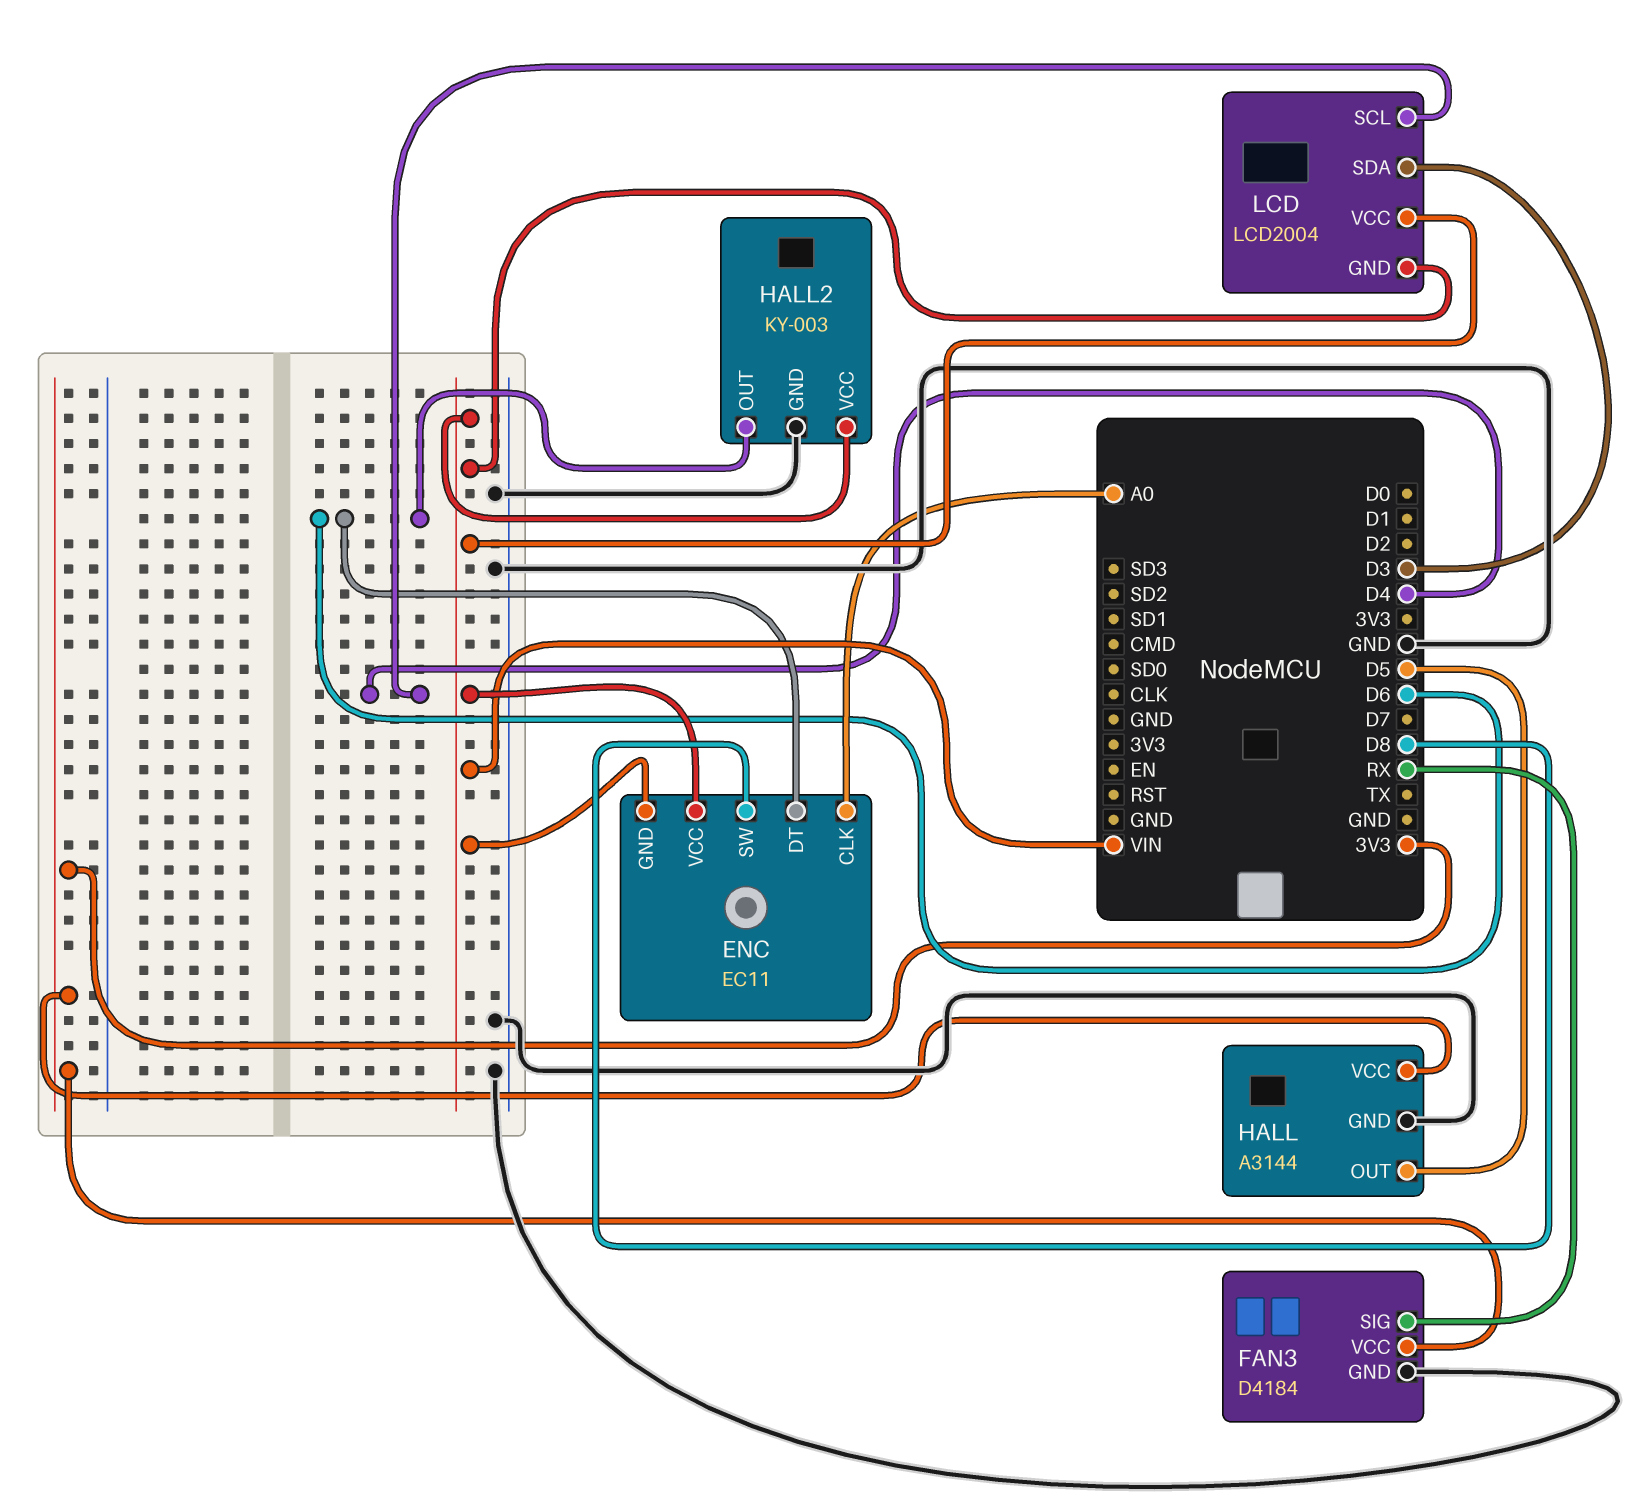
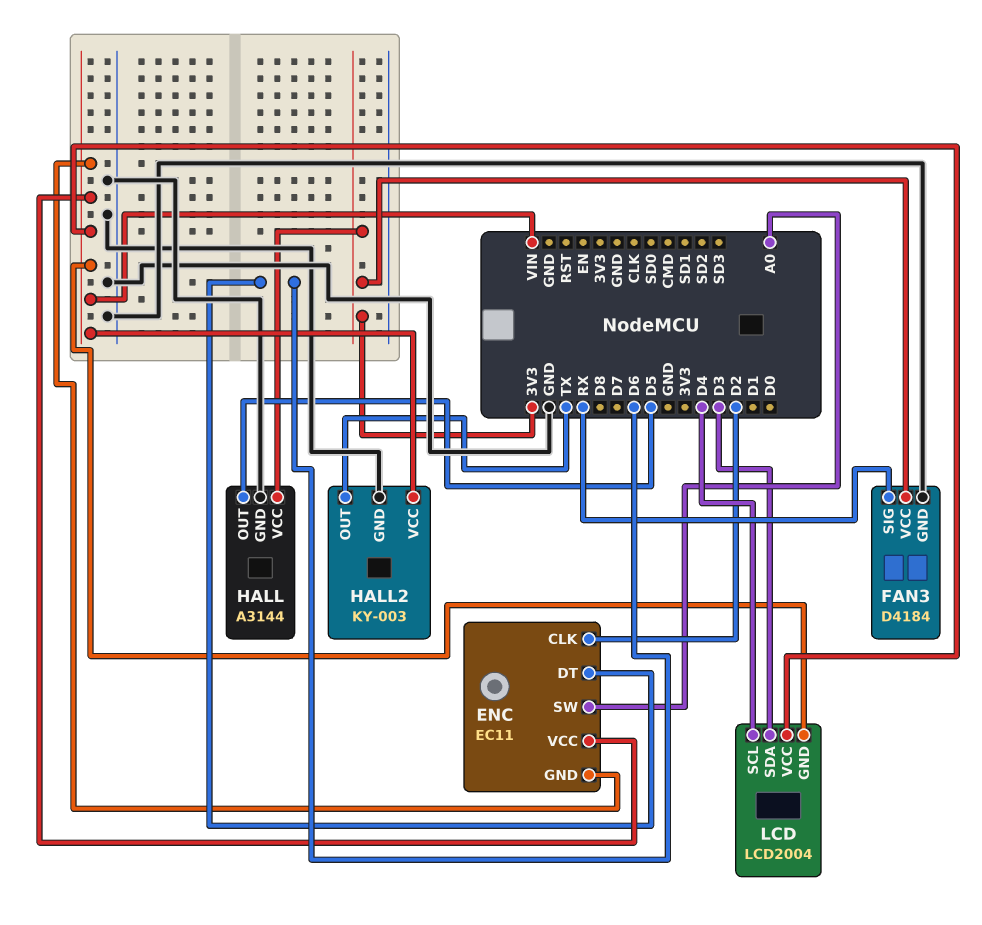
ENC pin CLK: A0 -> D2
ENC pin SW: D8 -> A0
HALL2 pin OUT: D6 -> TX

